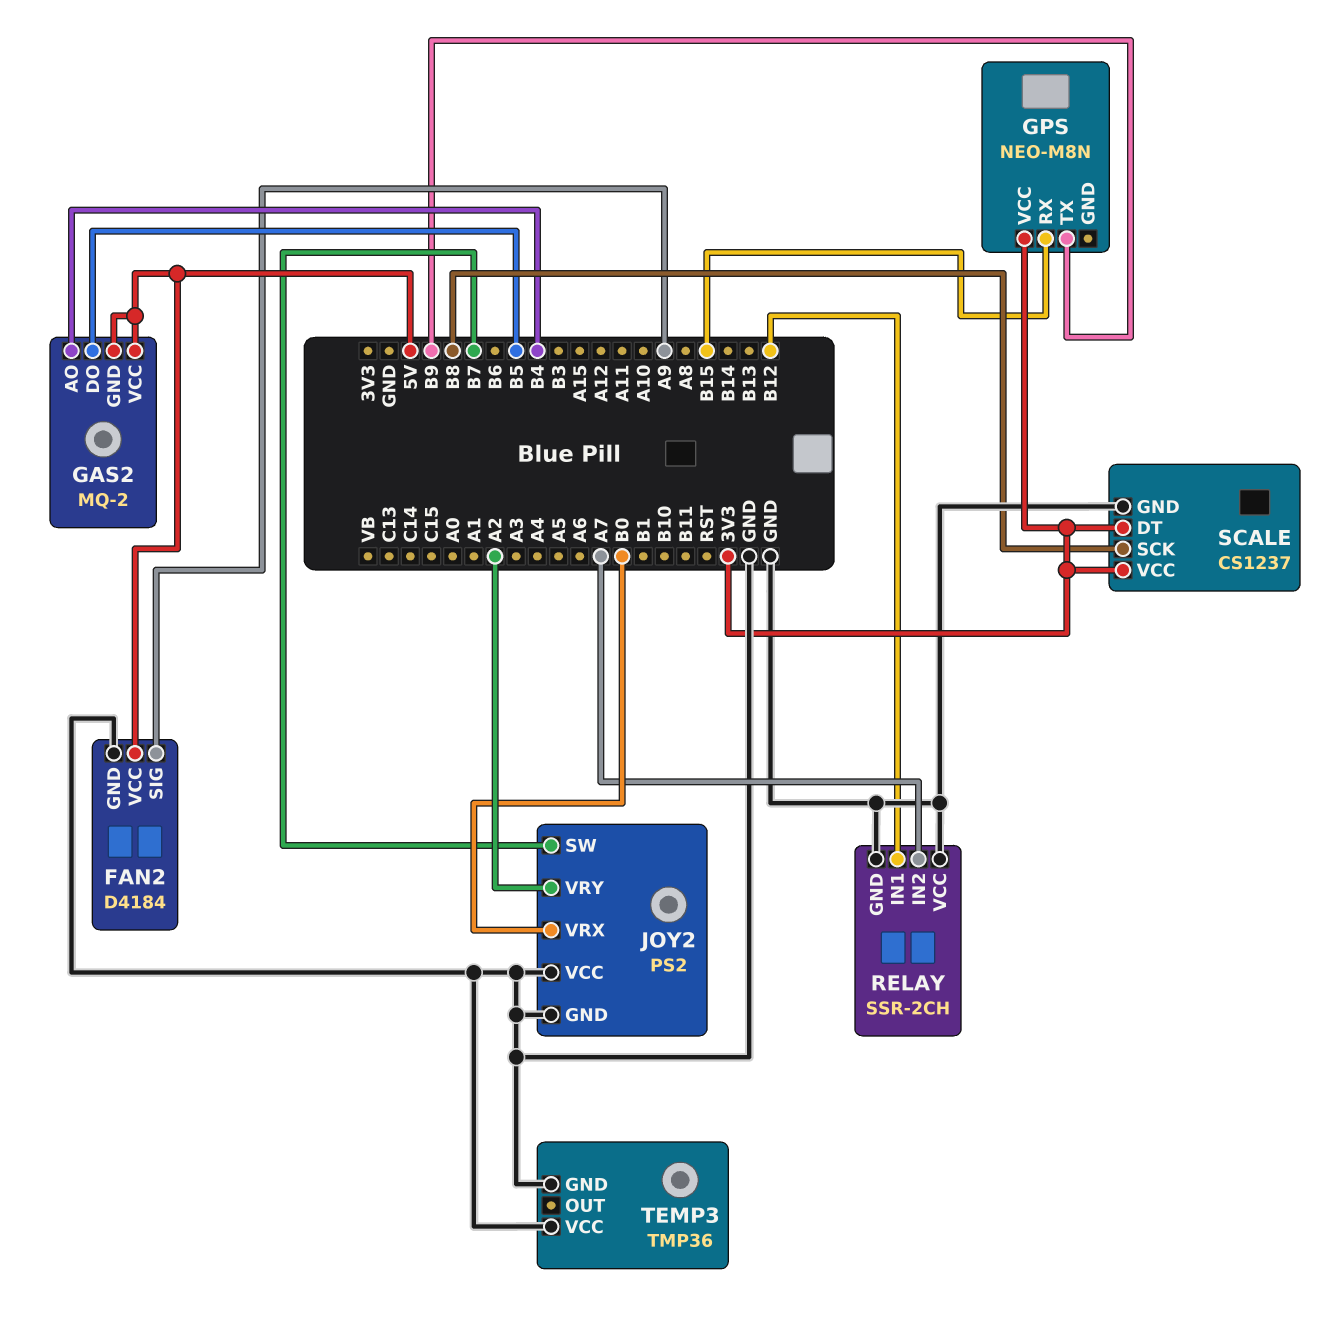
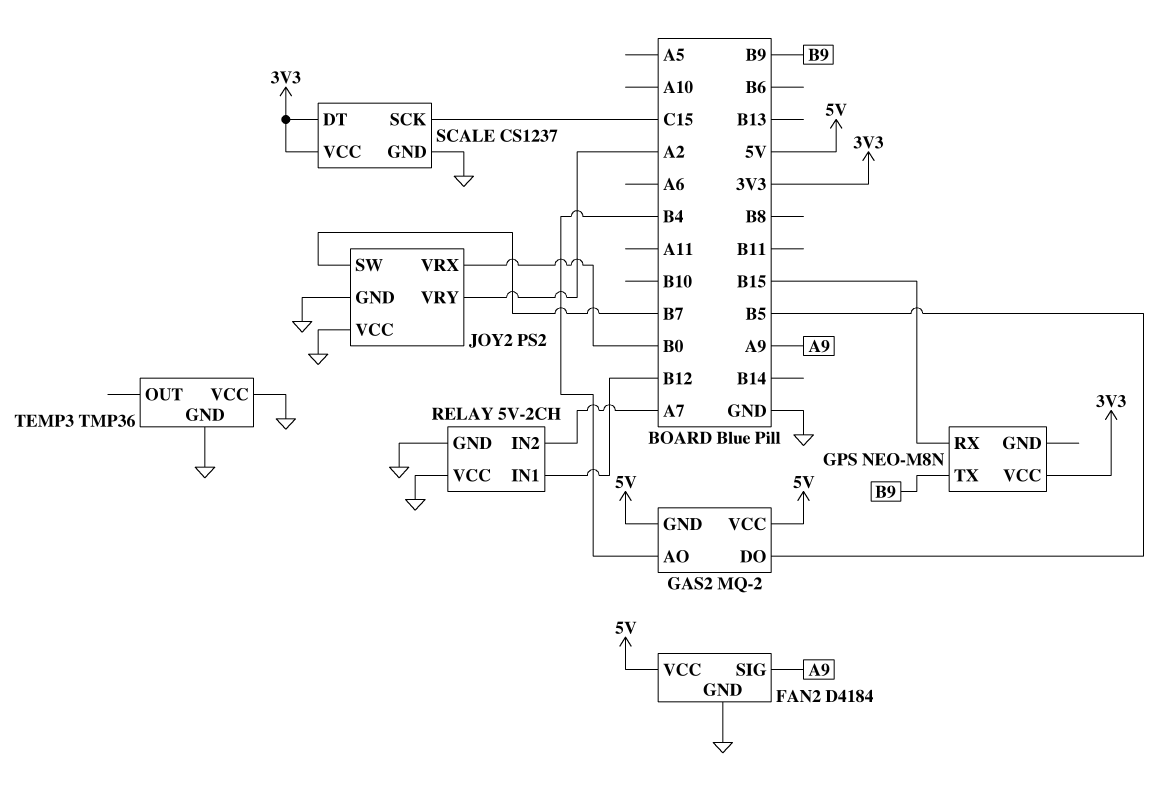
RELAY: SSR-2CH -> 5V-2CH
SCALE pin SCK: B8 -> C15

